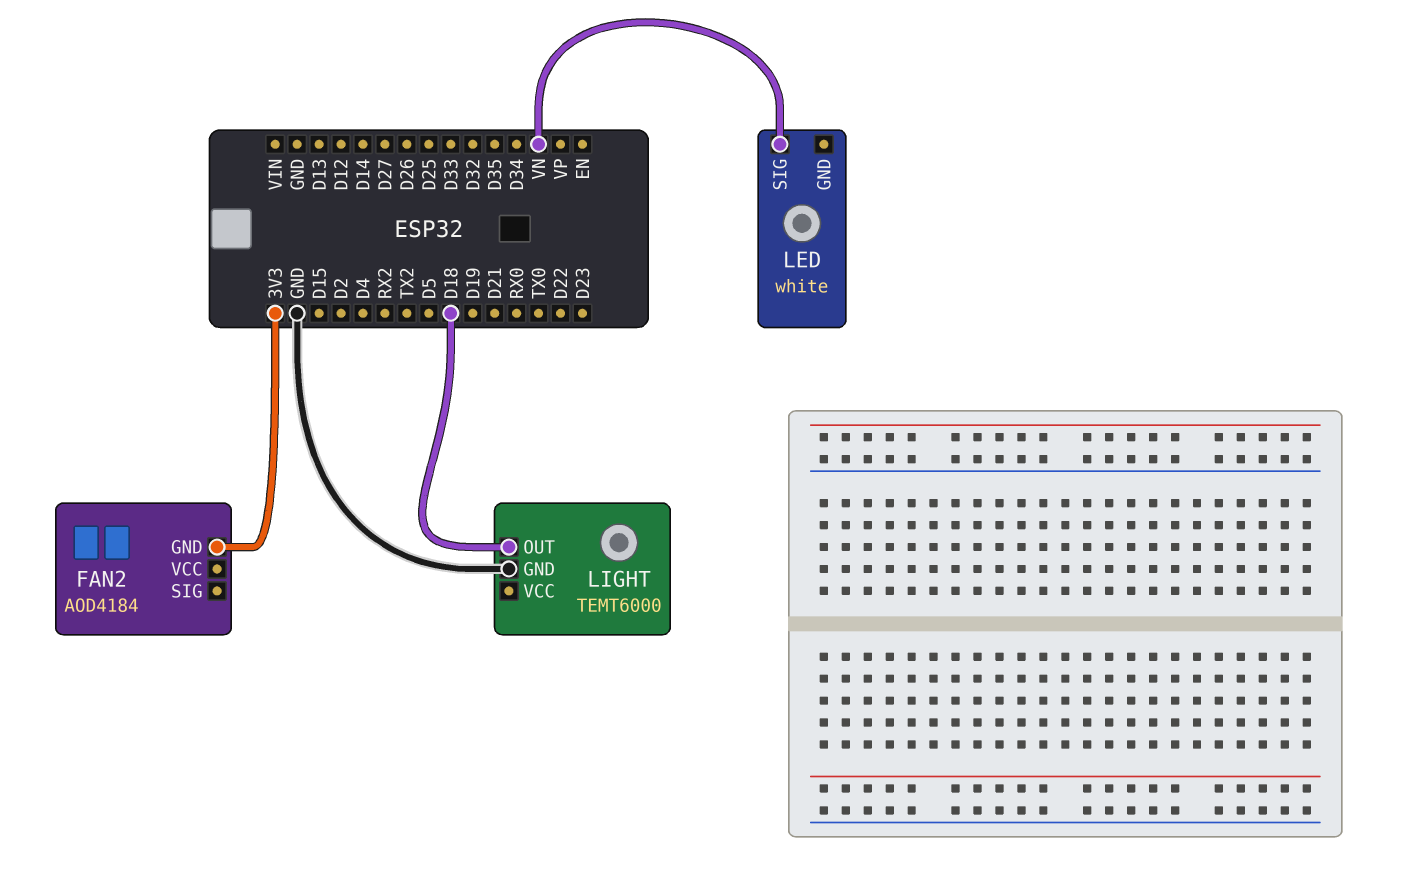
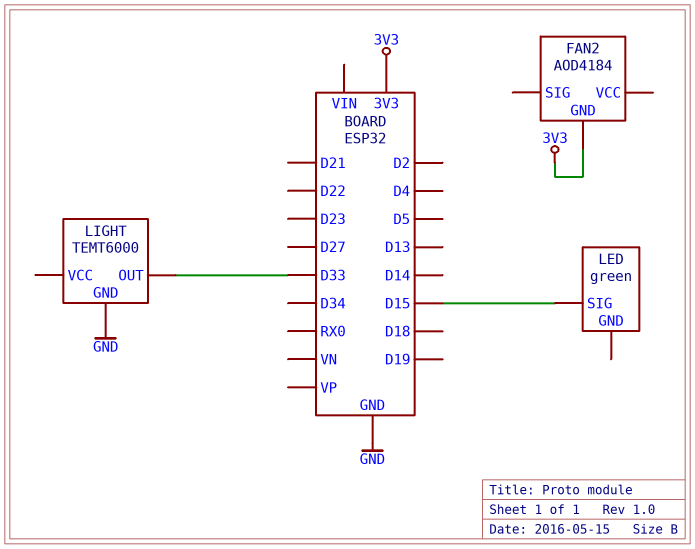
LED: white -> green
LED pin SIG: VN -> D15
LIGHT pin OUT: D18 -> D33

